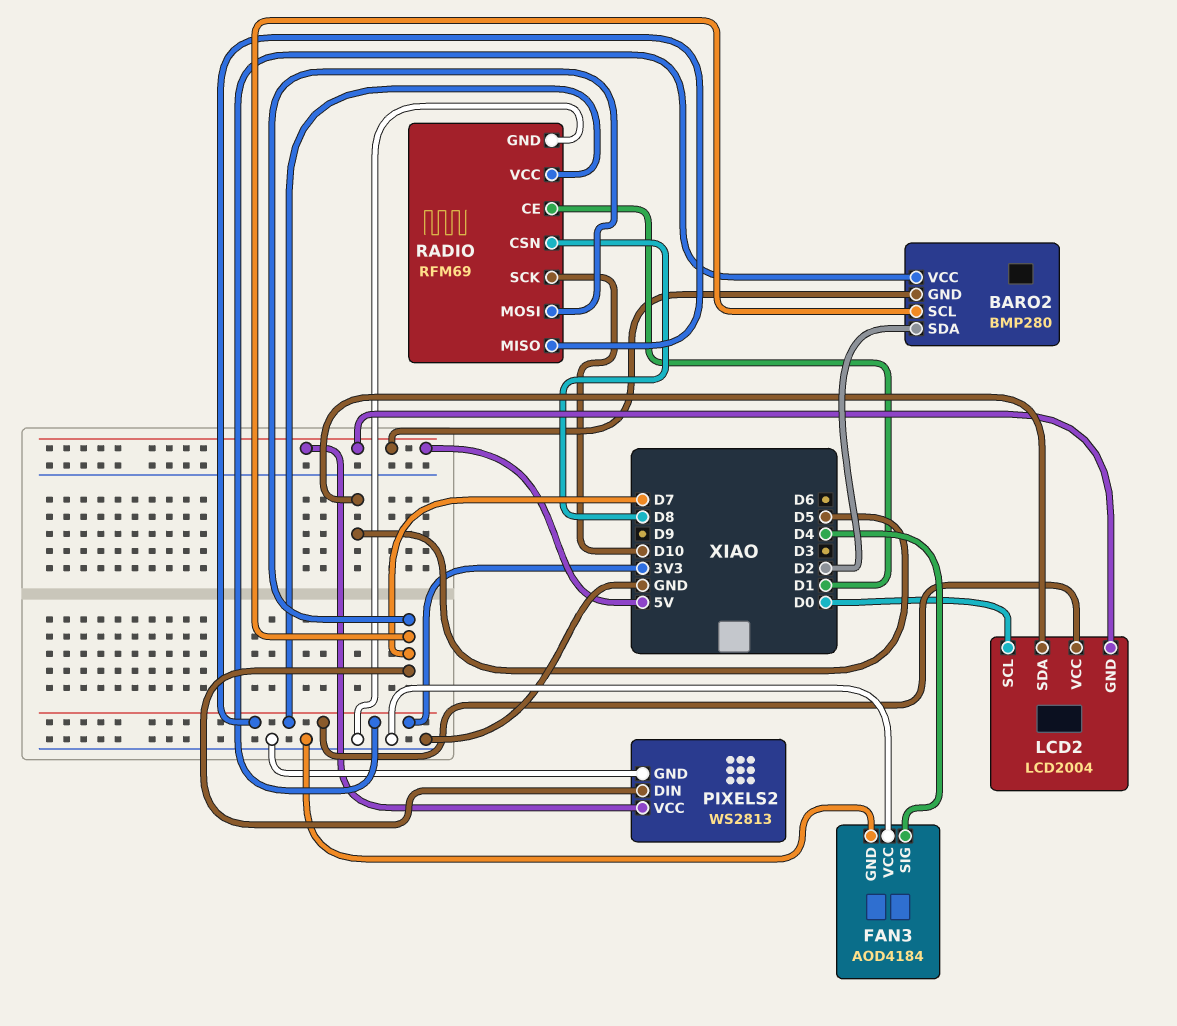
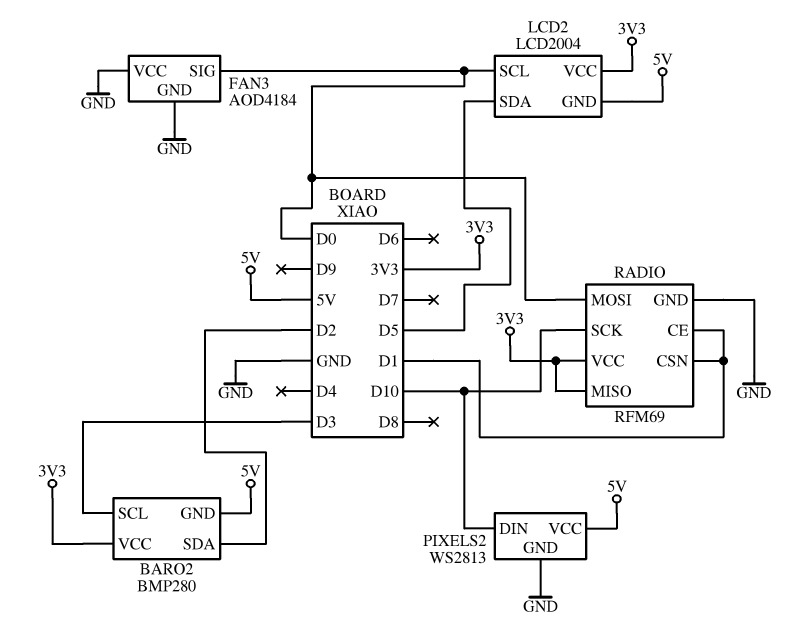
BARO2 pin SCL: D7 -> D3
FAN3 pin SIG: D4 -> D0
PIXELS2 pin DIN: D7 -> D10
RADIO pin CSN: D8 -> D1
RADIO pin MOSI: D7 -> D0

